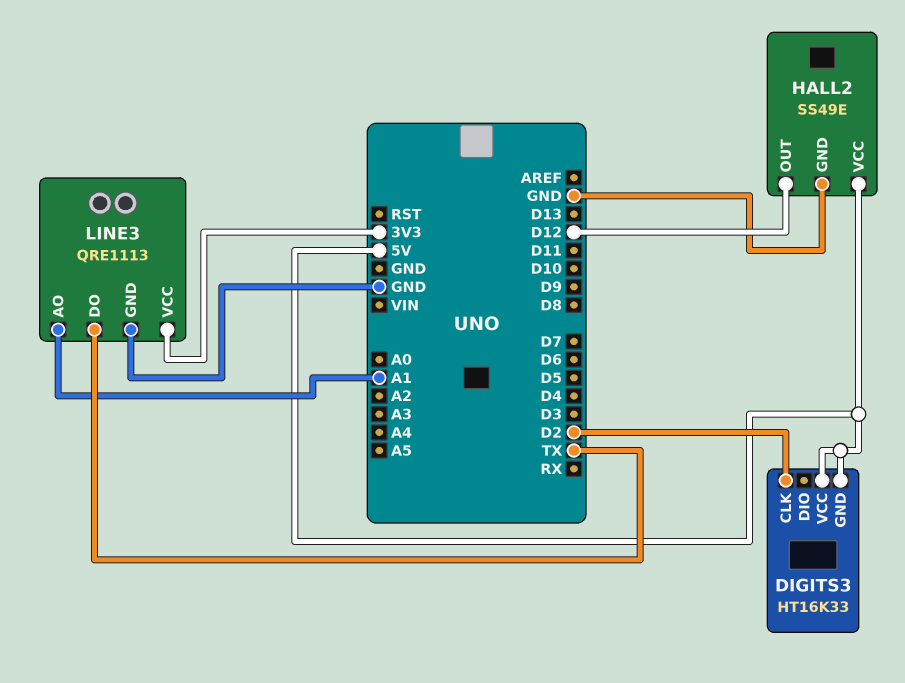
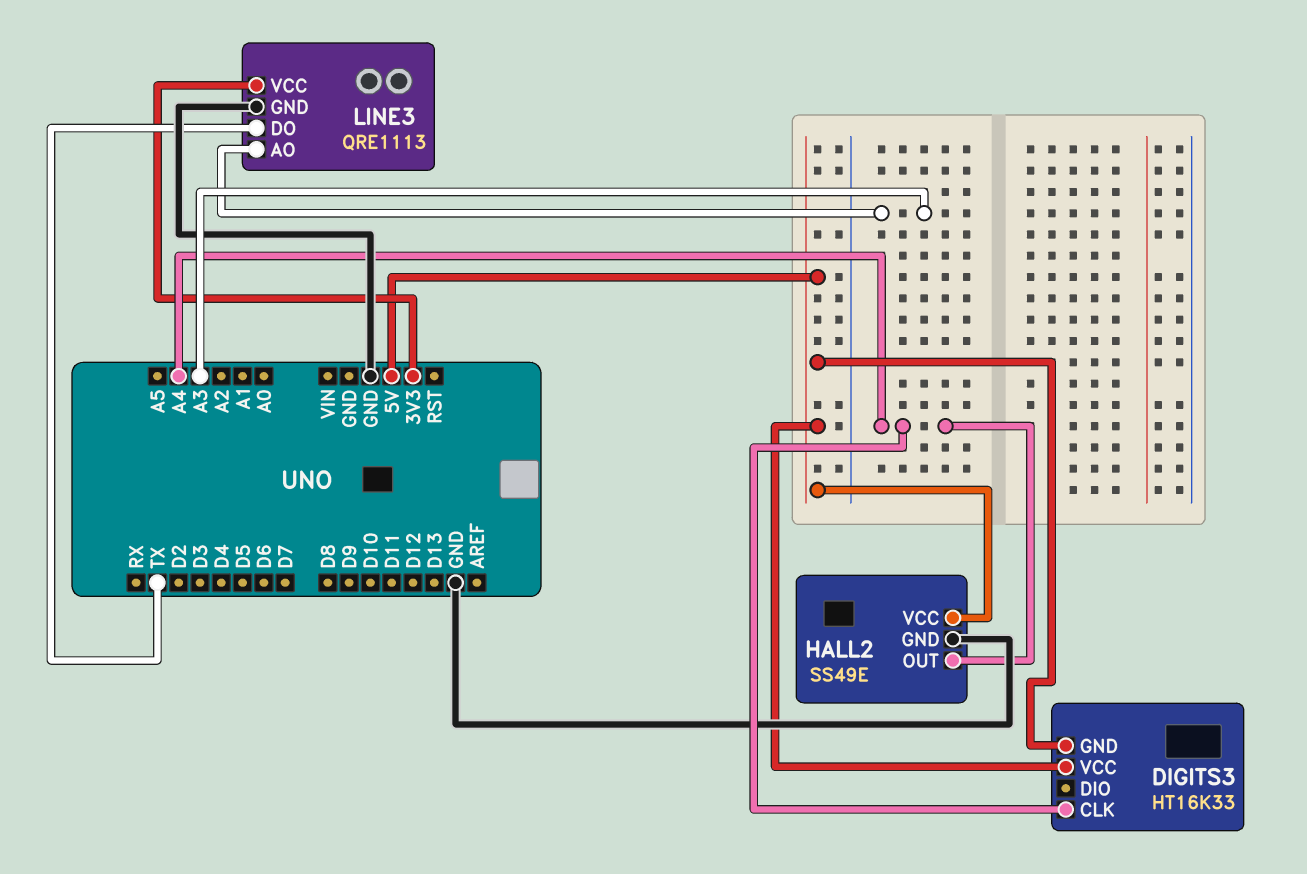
DIGITS3 pin CLK: D2 -> A4
HALL2 pin OUT: D12 -> A4
LINE3 pin AO: A1 -> A3

